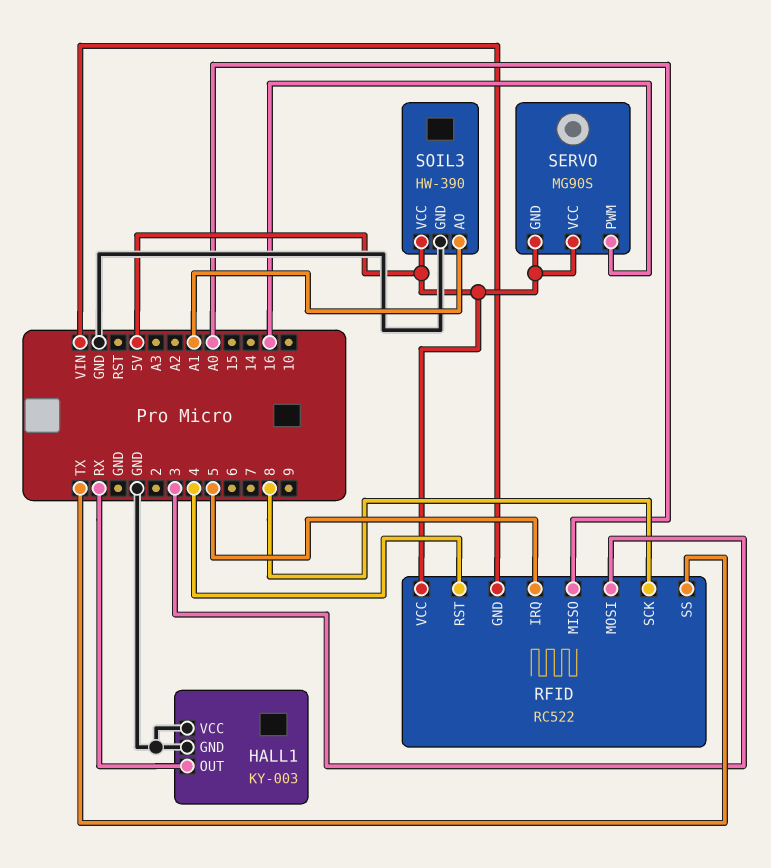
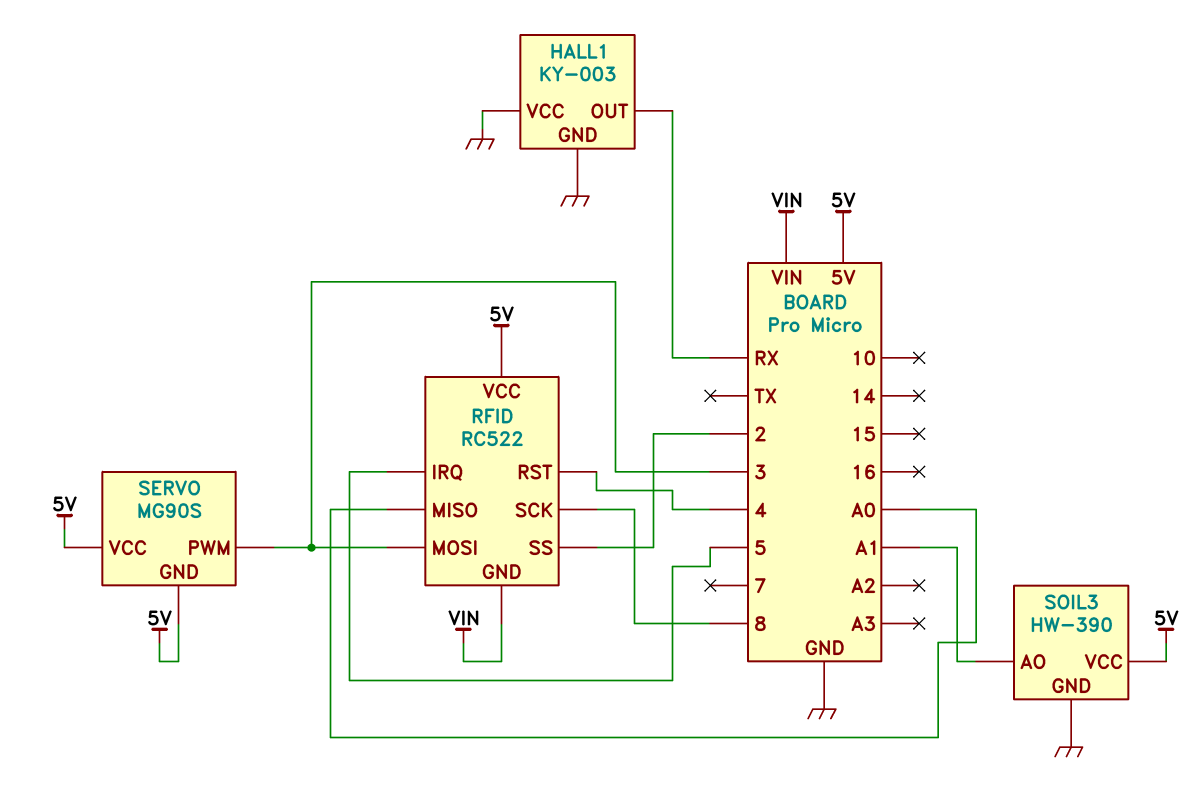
RFID pin SS: TX -> 2
SERVO pin PWM: 16 -> 3

